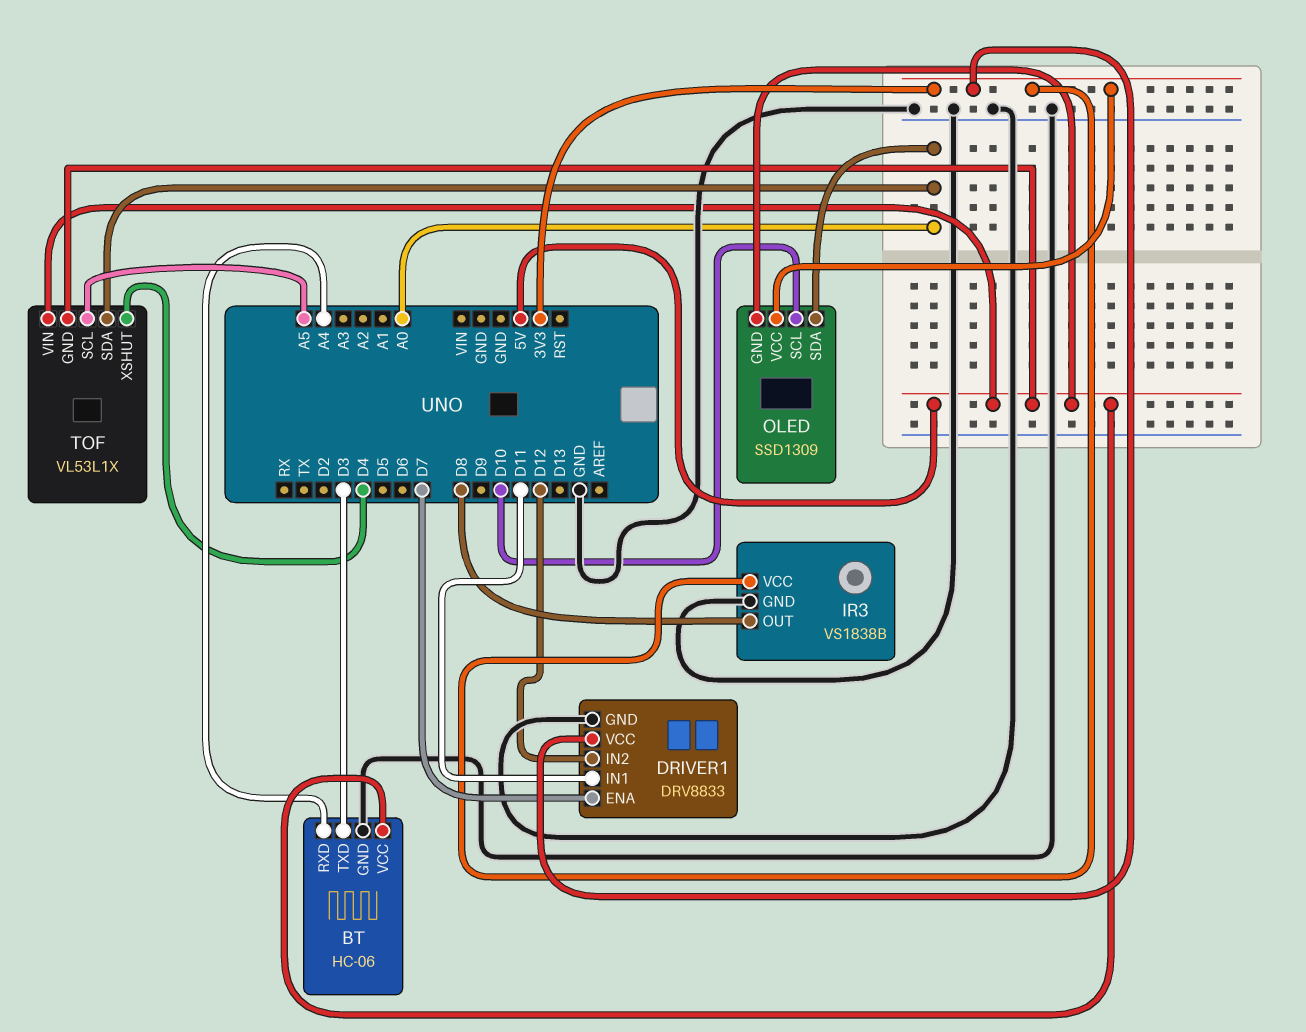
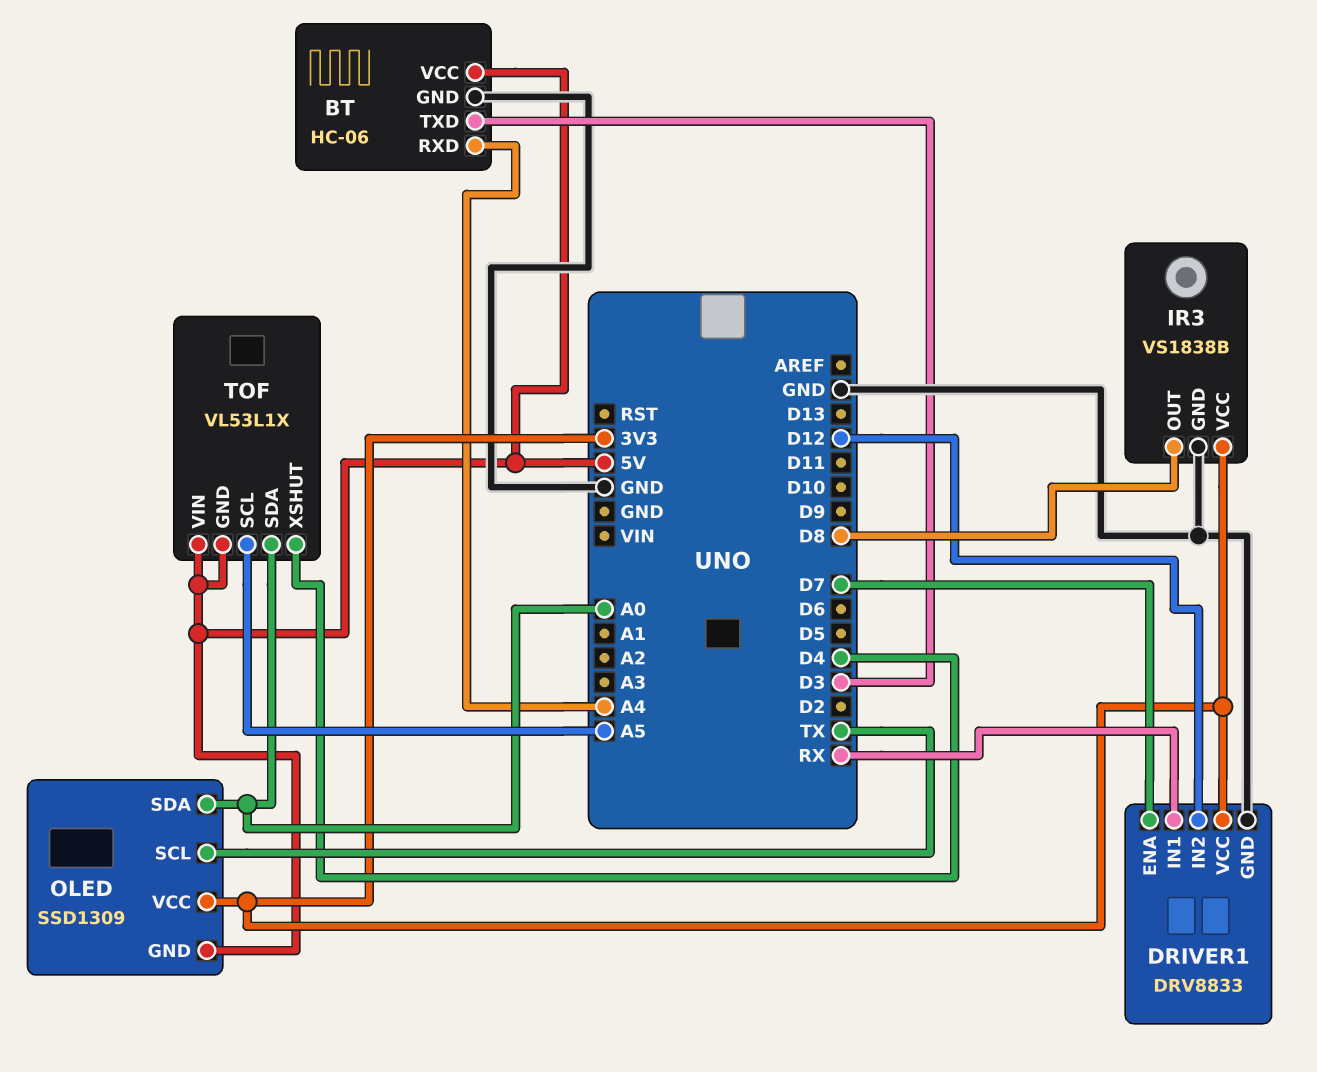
DRIVER1 pin IN1: D11 -> RX
OLED pin SCL: D10 -> TX

